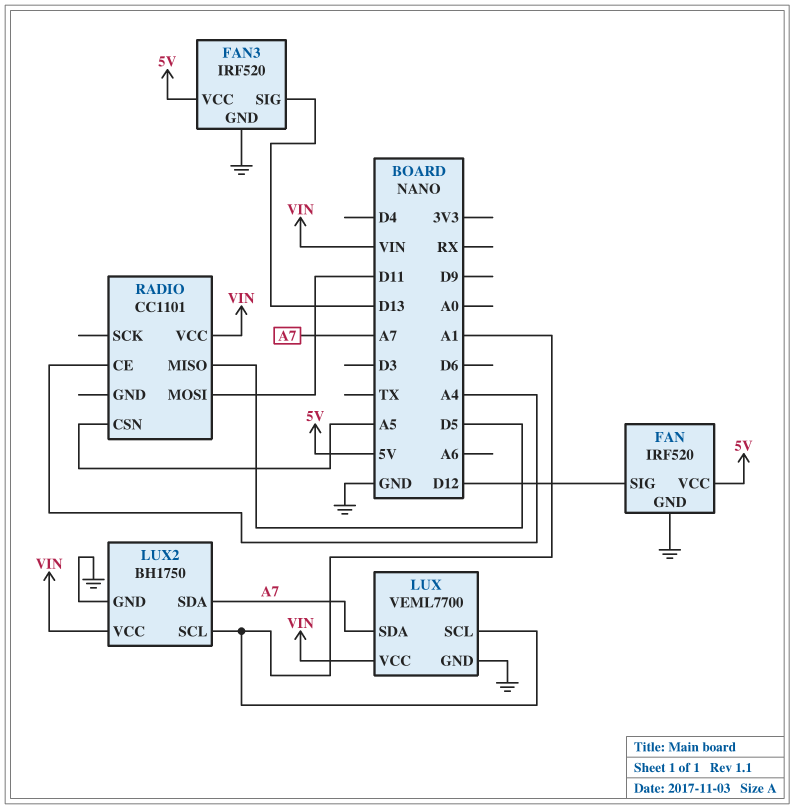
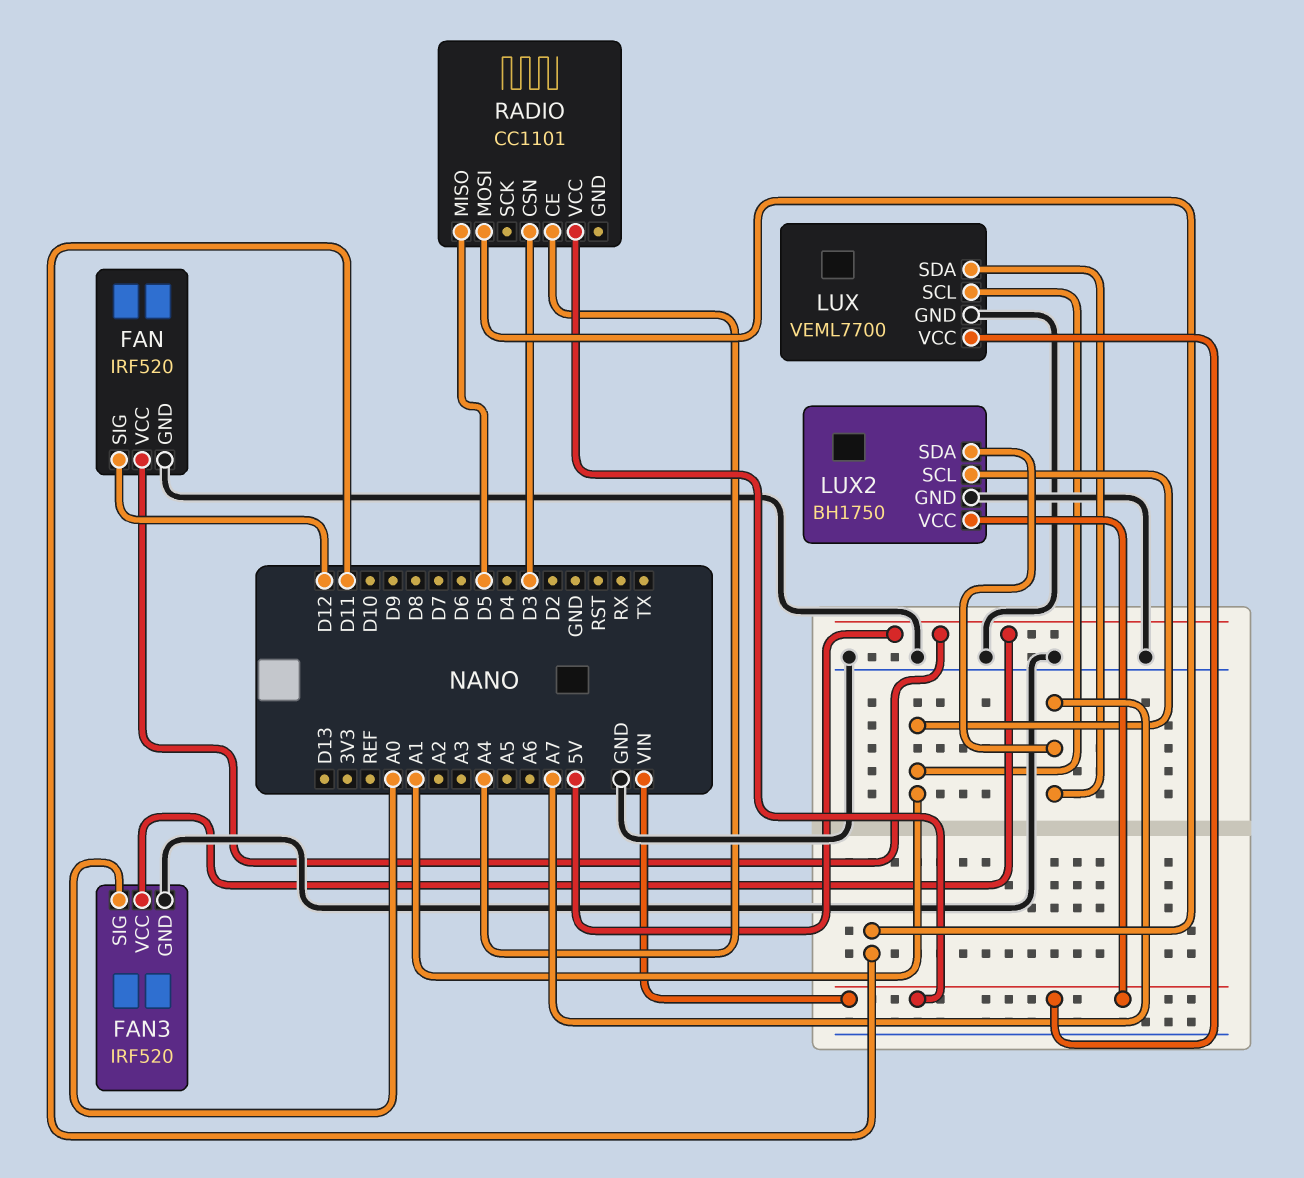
FAN3 pin SIG: D13 -> A0
RADIO pin CSN: A5 -> D3

